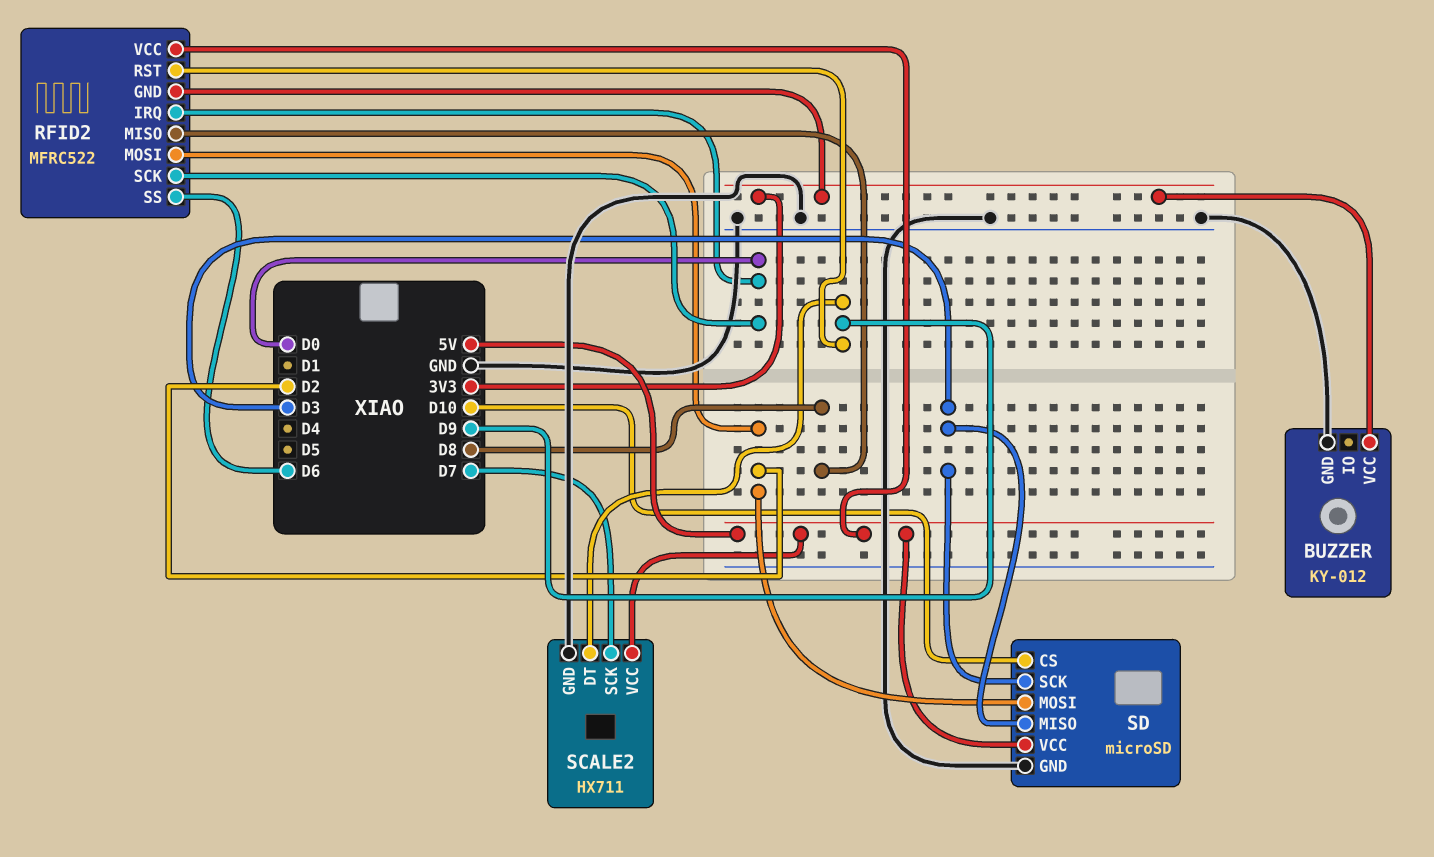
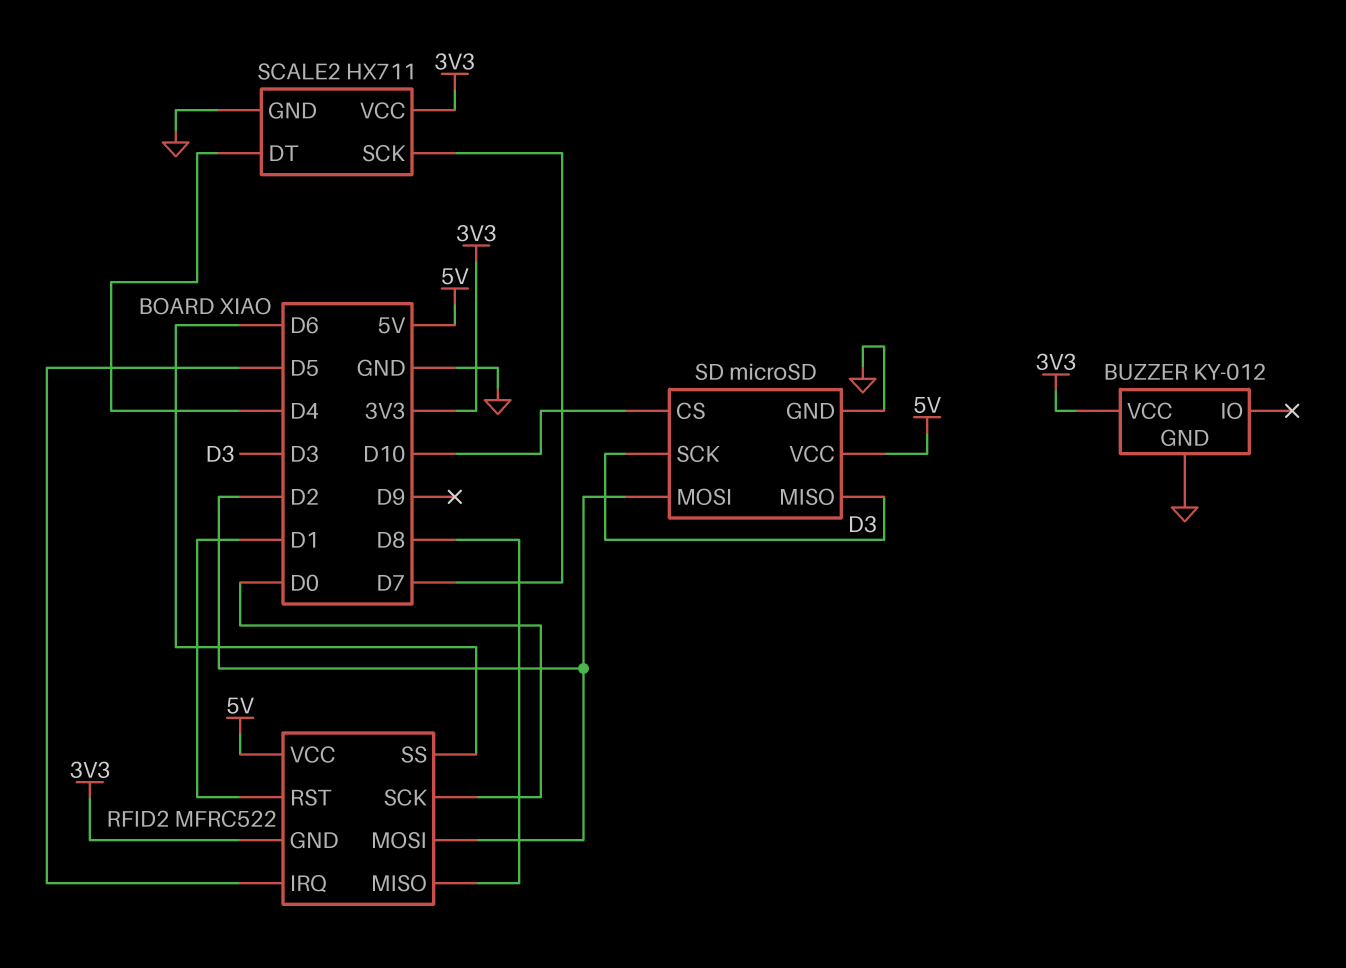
RFID2 pin IRQ: D0 -> D5
RFID2 pin RST: D9 -> D1
SCALE2 pin DT: D9 -> D4
SCALE2 pin VCC: 5V -> 3V3

